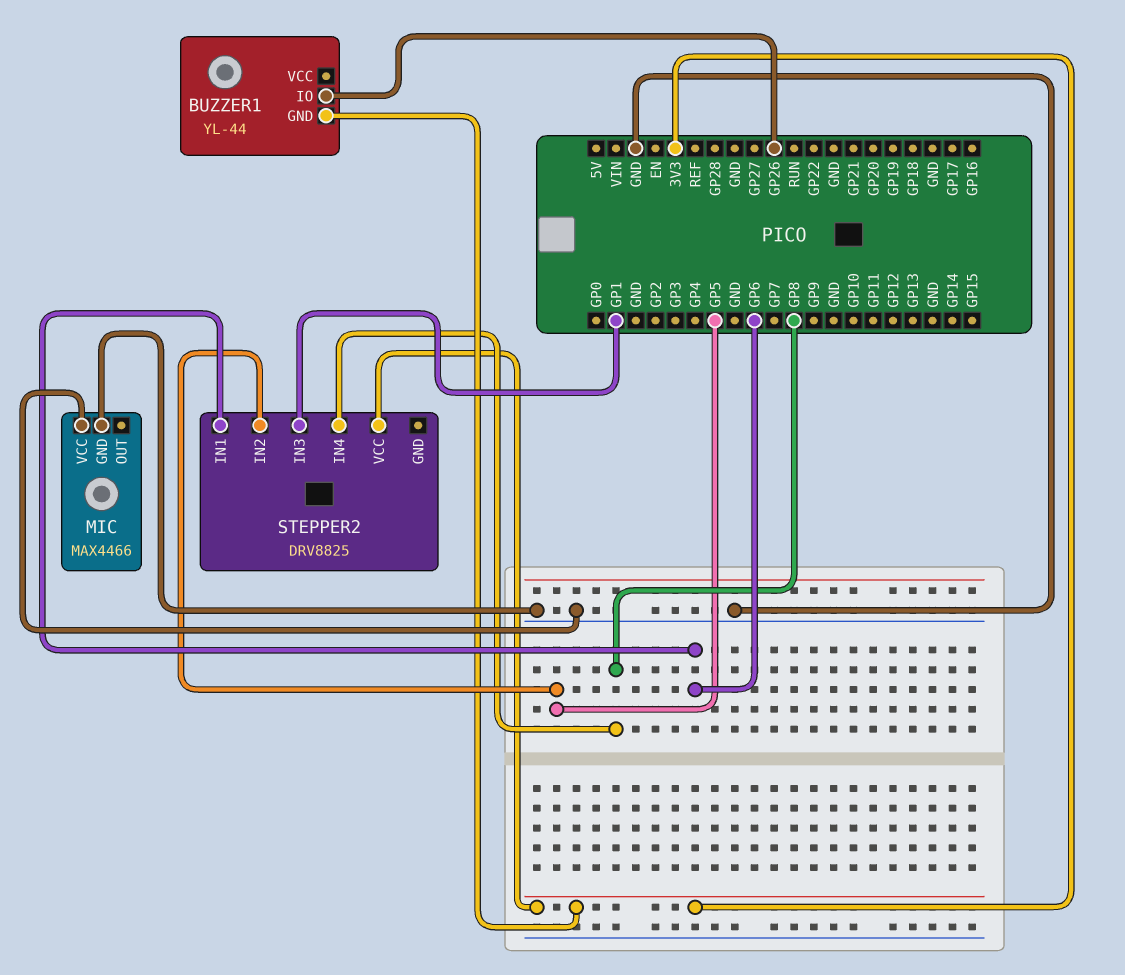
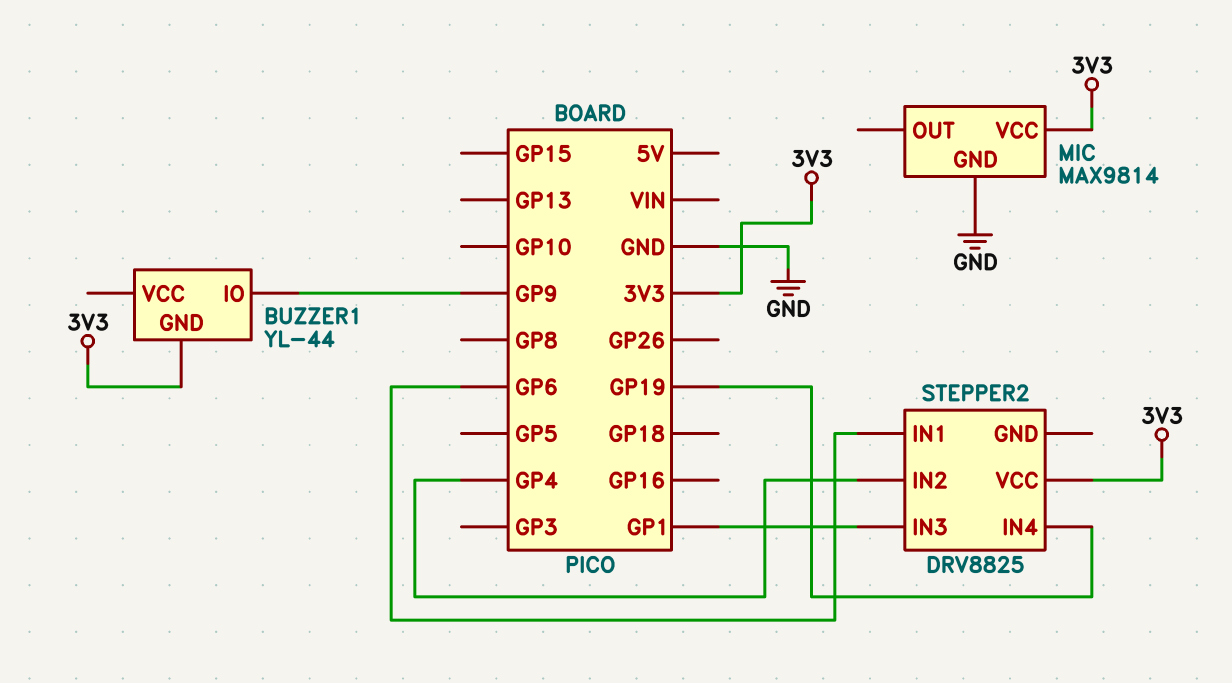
BUZZER1 pin IO: GP26 -> GP9
MIC: MAX4466 -> MAX9814
MIC pin VCC: GND -> 3V3
STEPPER2 pin IN2: GP5 -> GP4
STEPPER2 pin IN4: GP8 -> GP19

